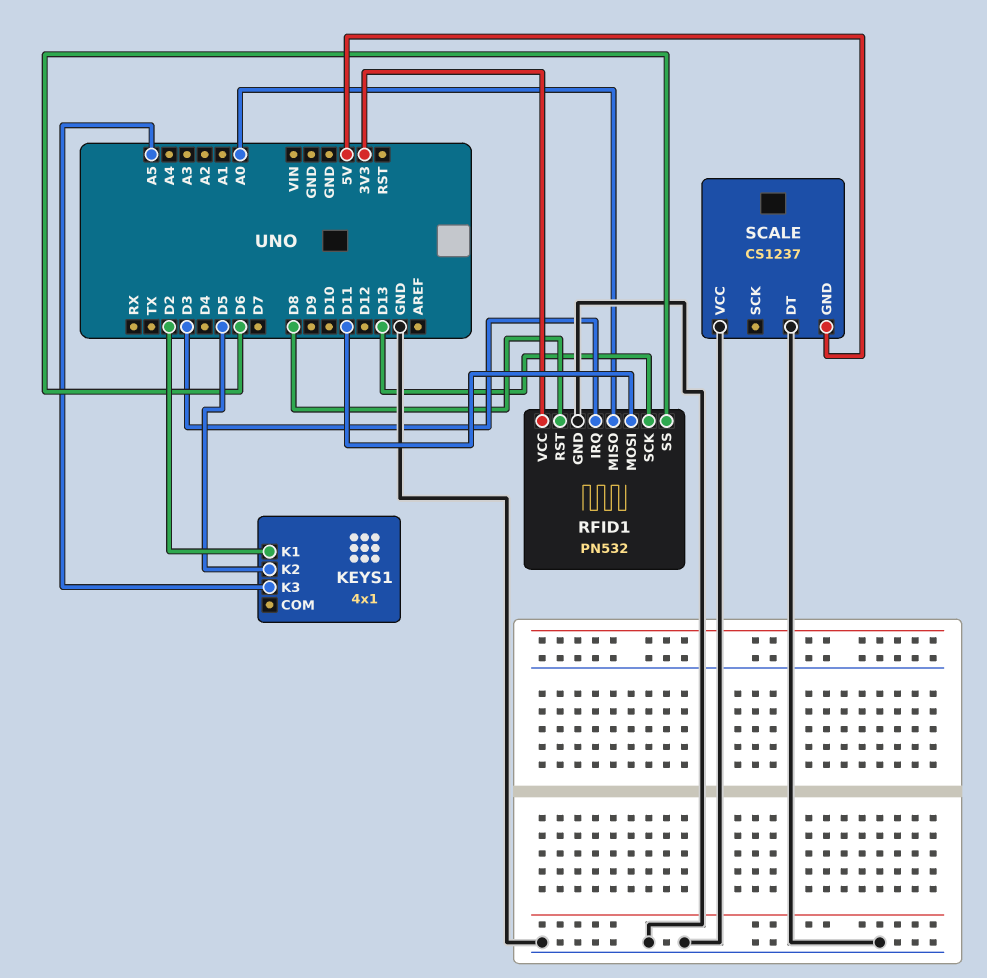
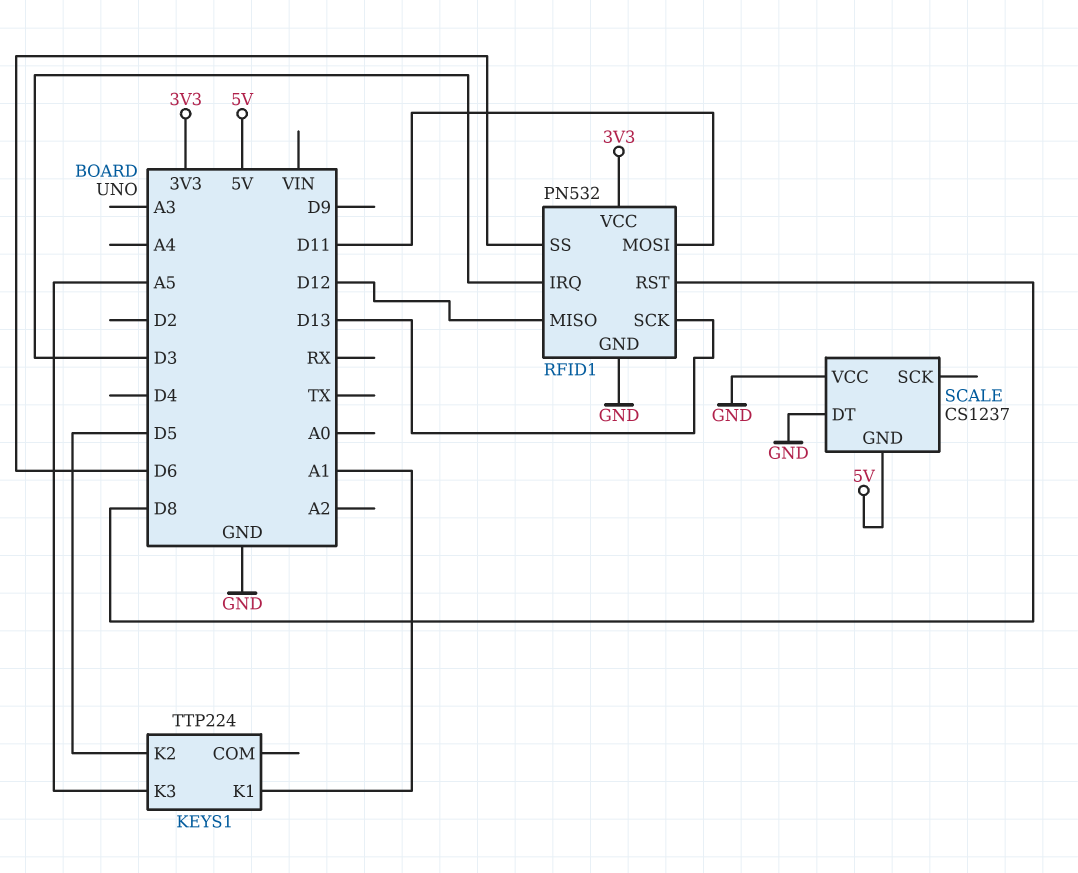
KEYS1: 4x1 -> TTP224
KEYS1 pin K1: D2 -> A1
RFID1 pin MISO: A0 -> D12

